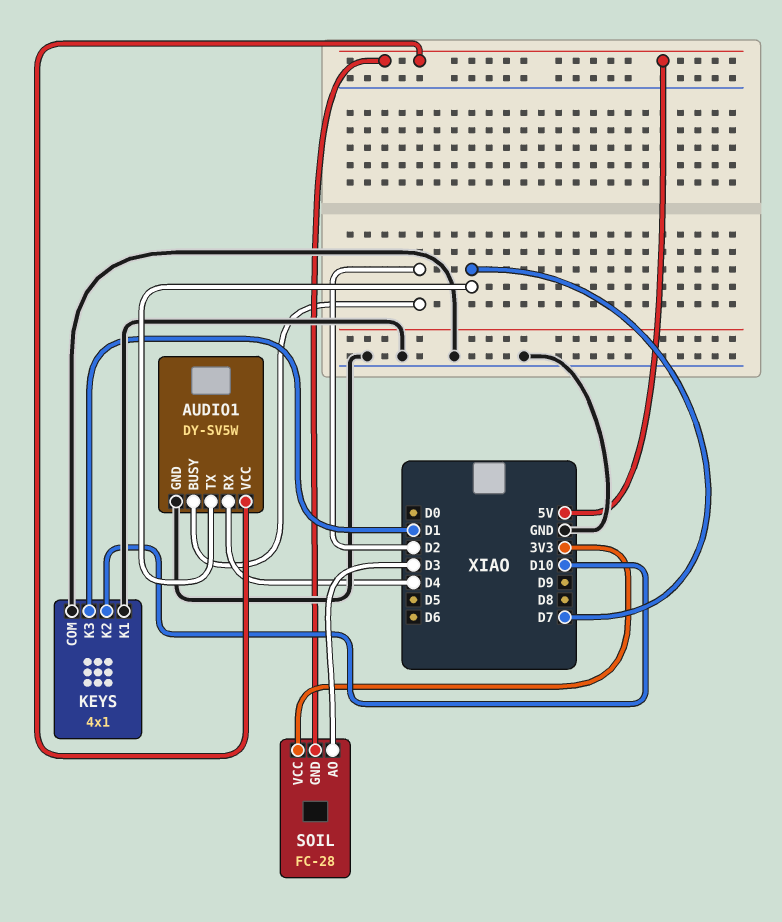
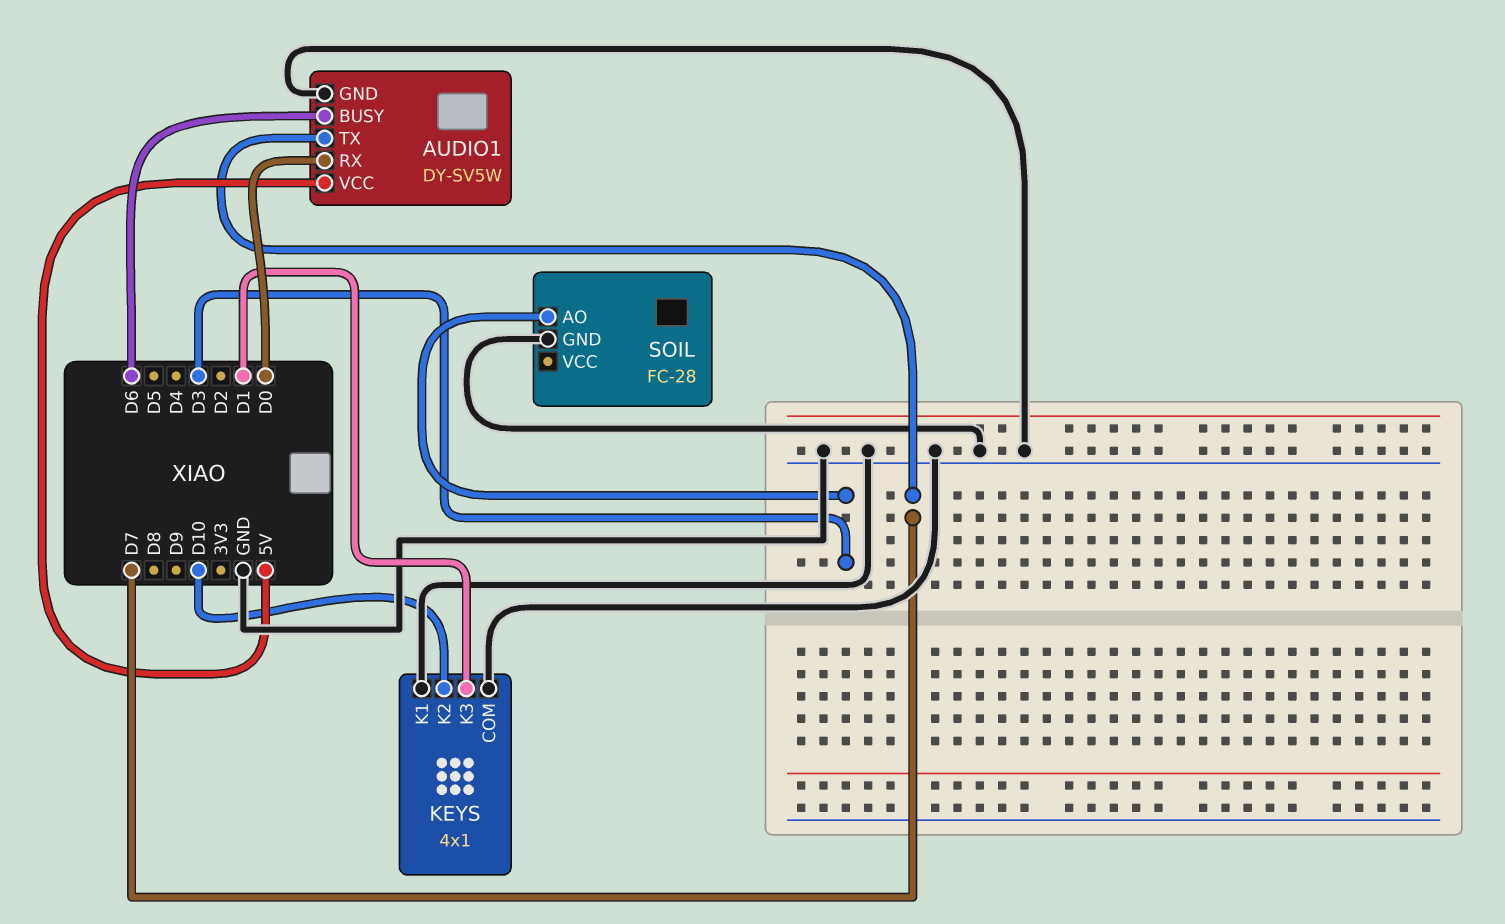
AUDIO1 pin BUSY: D2 -> D6
AUDIO1 pin RX: D4 -> D0
SOIL pin GND: 5V -> GND
SOIL pin VCC: 3V3 -> none

